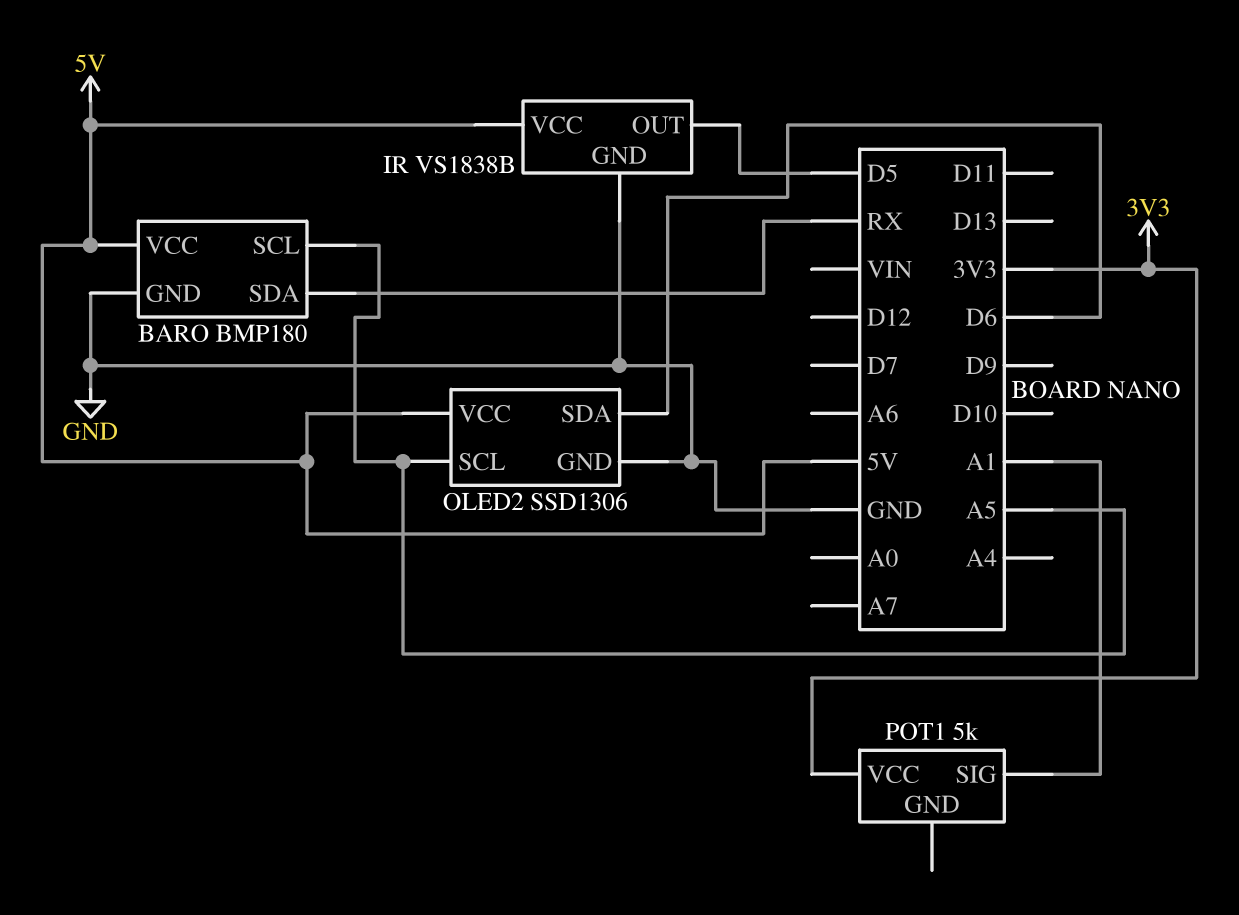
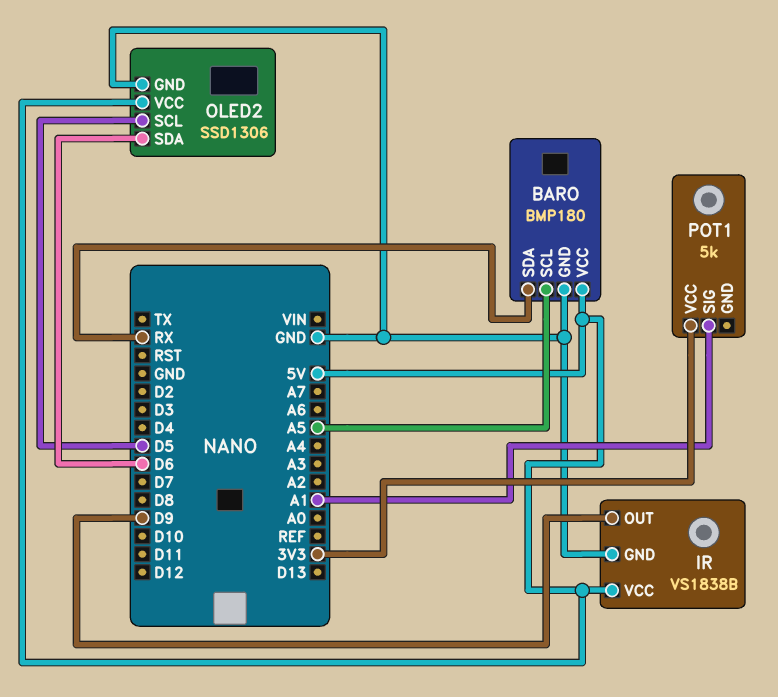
IR pin OUT: D5 -> D9
OLED2 pin SCL: A5 -> D5

